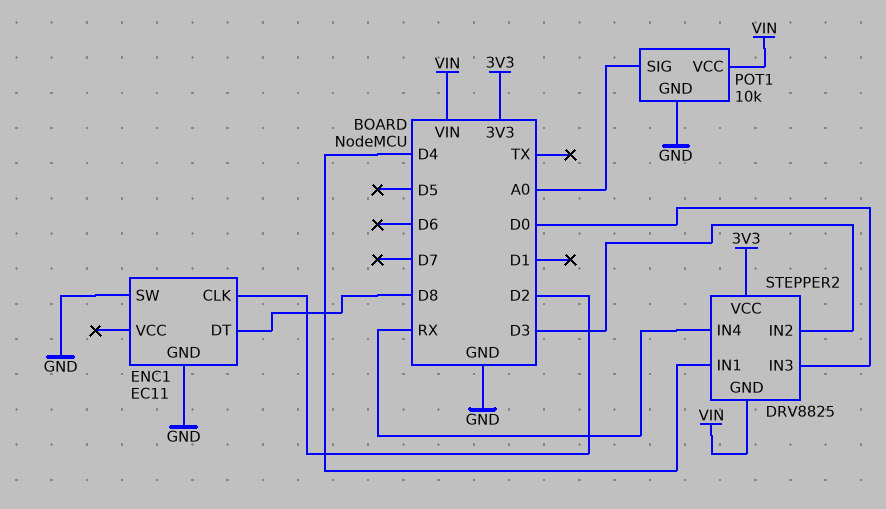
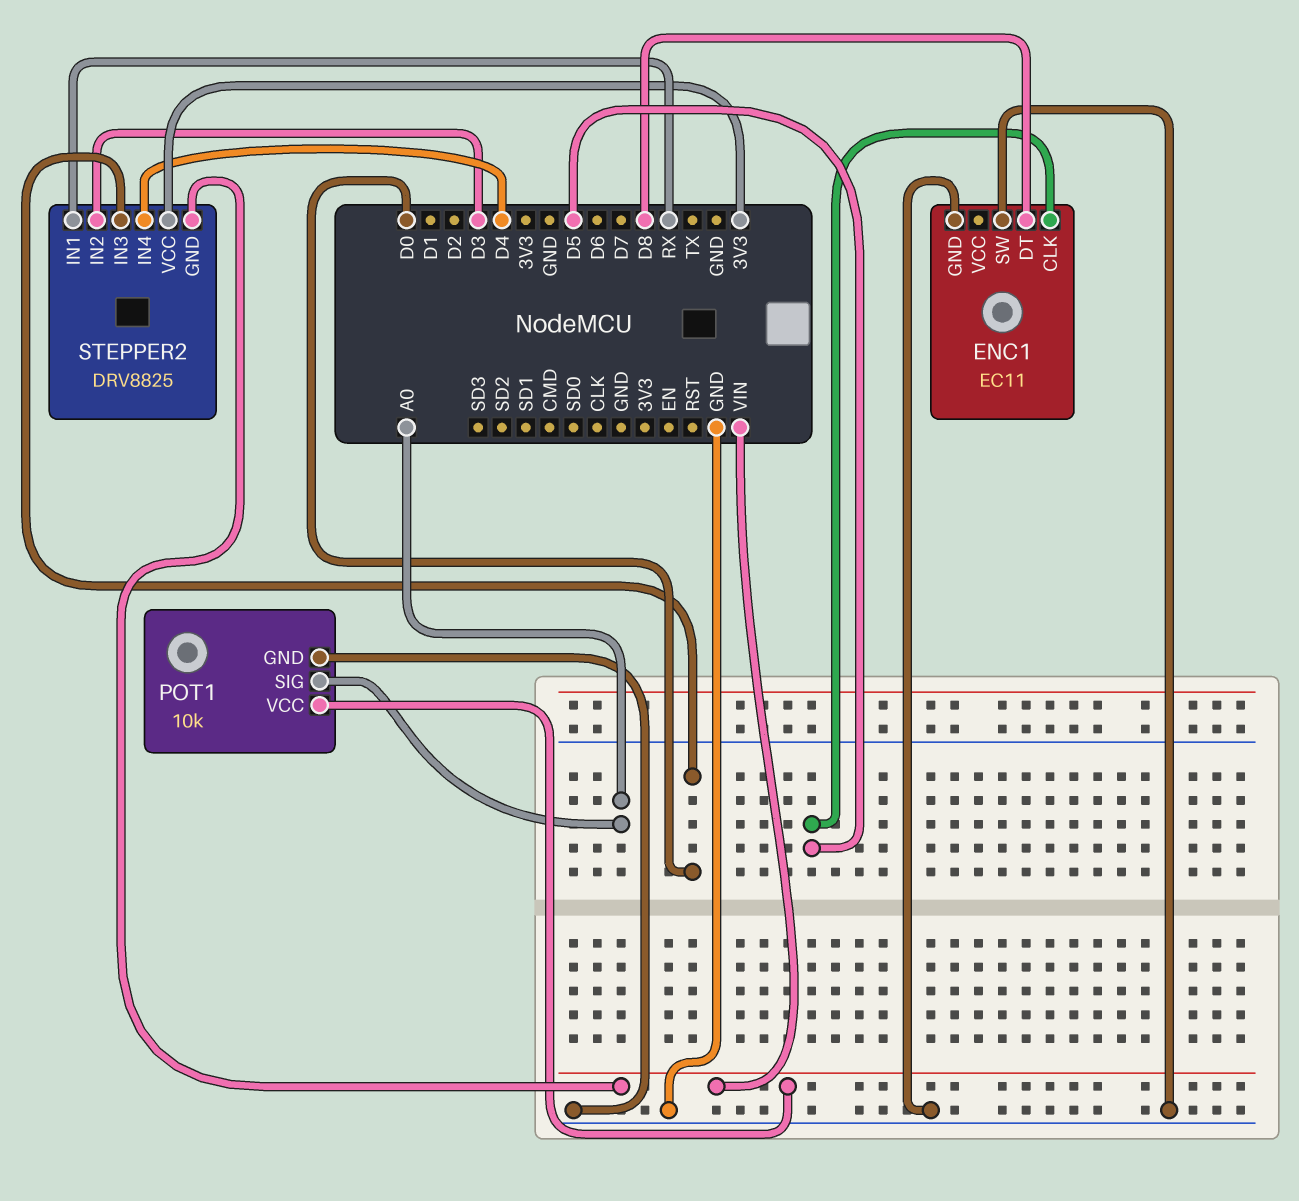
ENC1 pin CLK: D2 -> D5
STEPPER2 pin IN1: D4 -> RX
STEPPER2 pin IN4: RX -> D4

